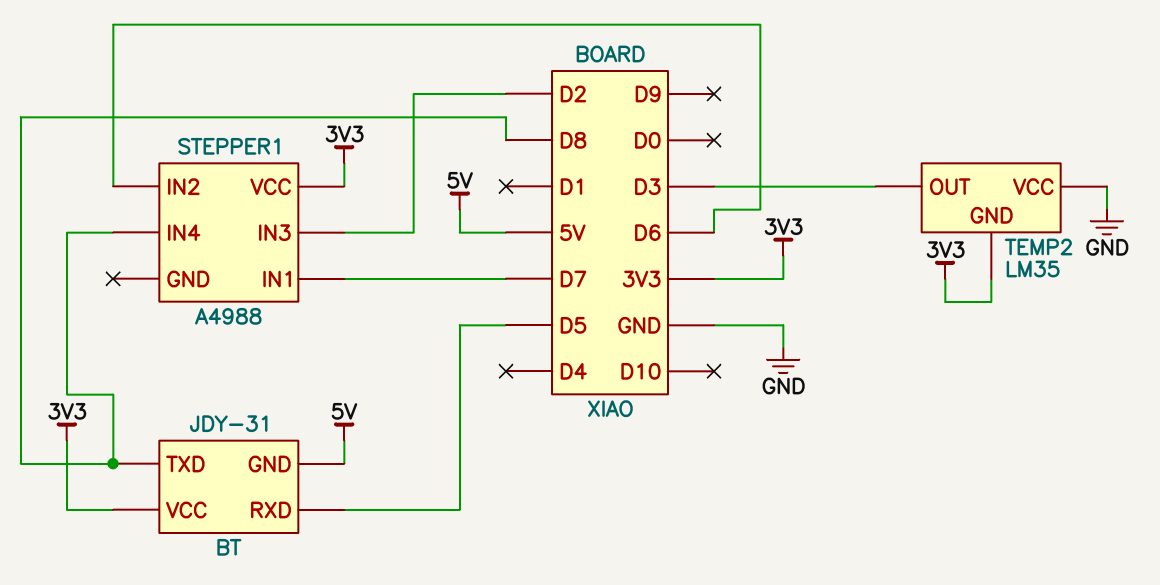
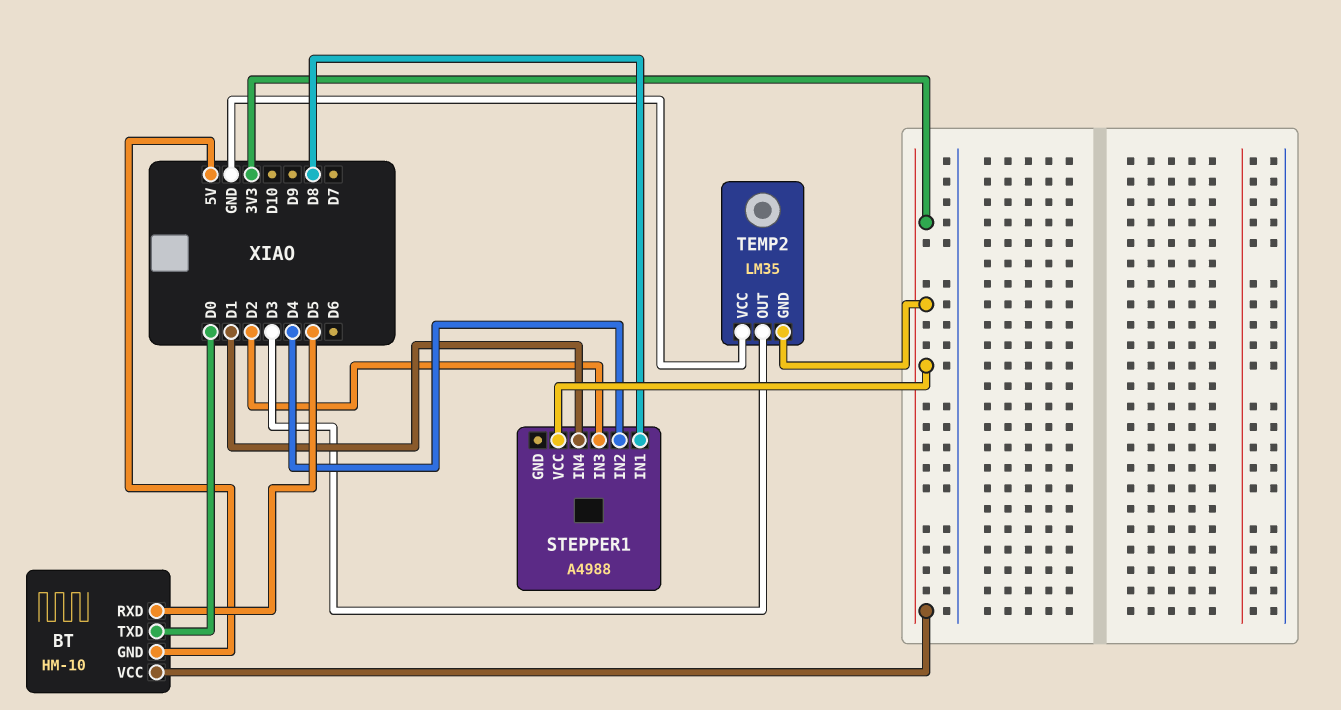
BT: JDY-31 -> HM-10
BT pin TXD: D8 -> D0
STEPPER1 pin IN1: D7 -> D8
STEPPER1 pin IN2: D6 -> D4
STEPPER1 pin IN4: D8 -> D1

